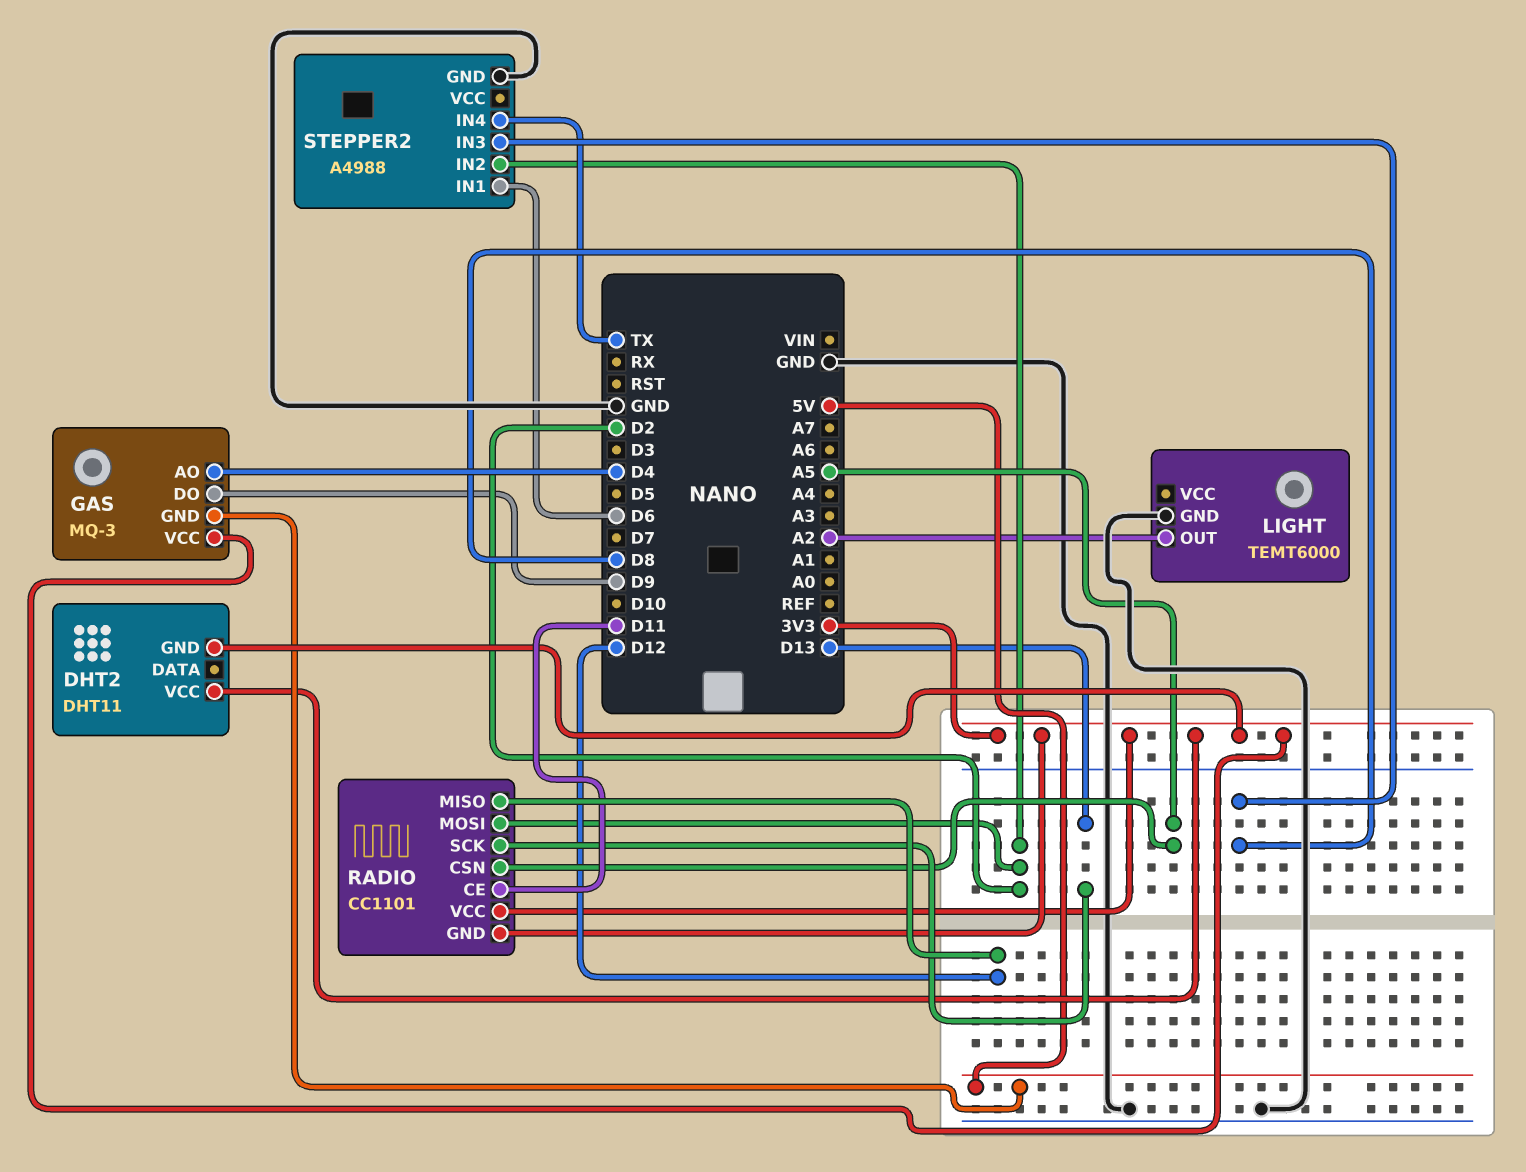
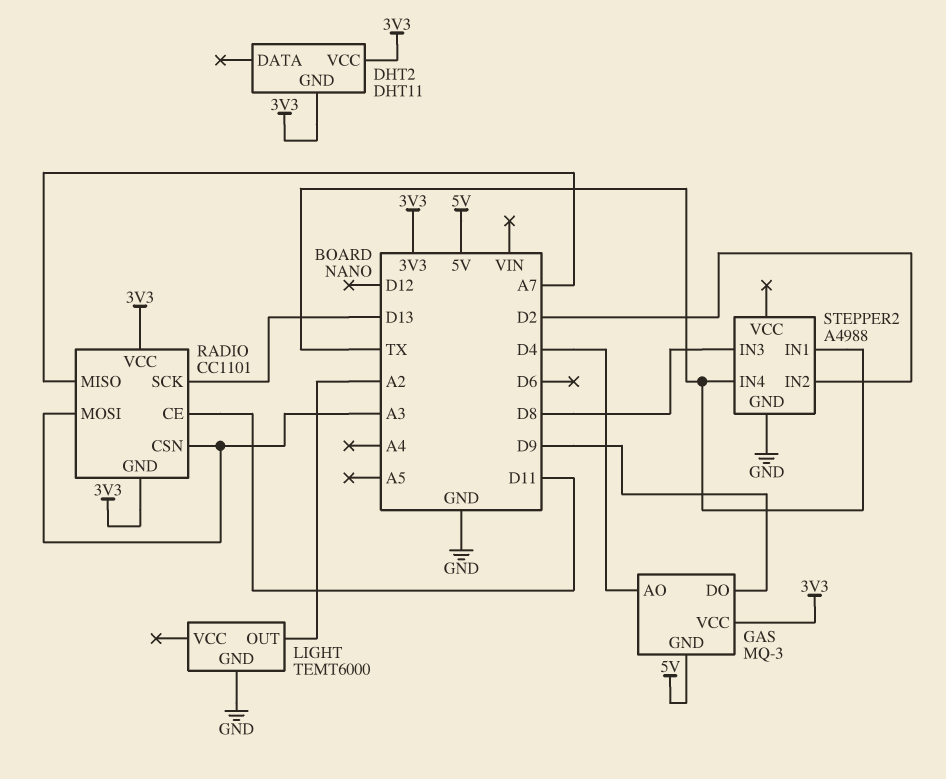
RADIO pin CSN: A5 -> A3
RADIO pin MISO: D12 -> A7
RADIO pin MOSI: D2 -> A3
STEPPER2 pin IN1: D6 -> TX

